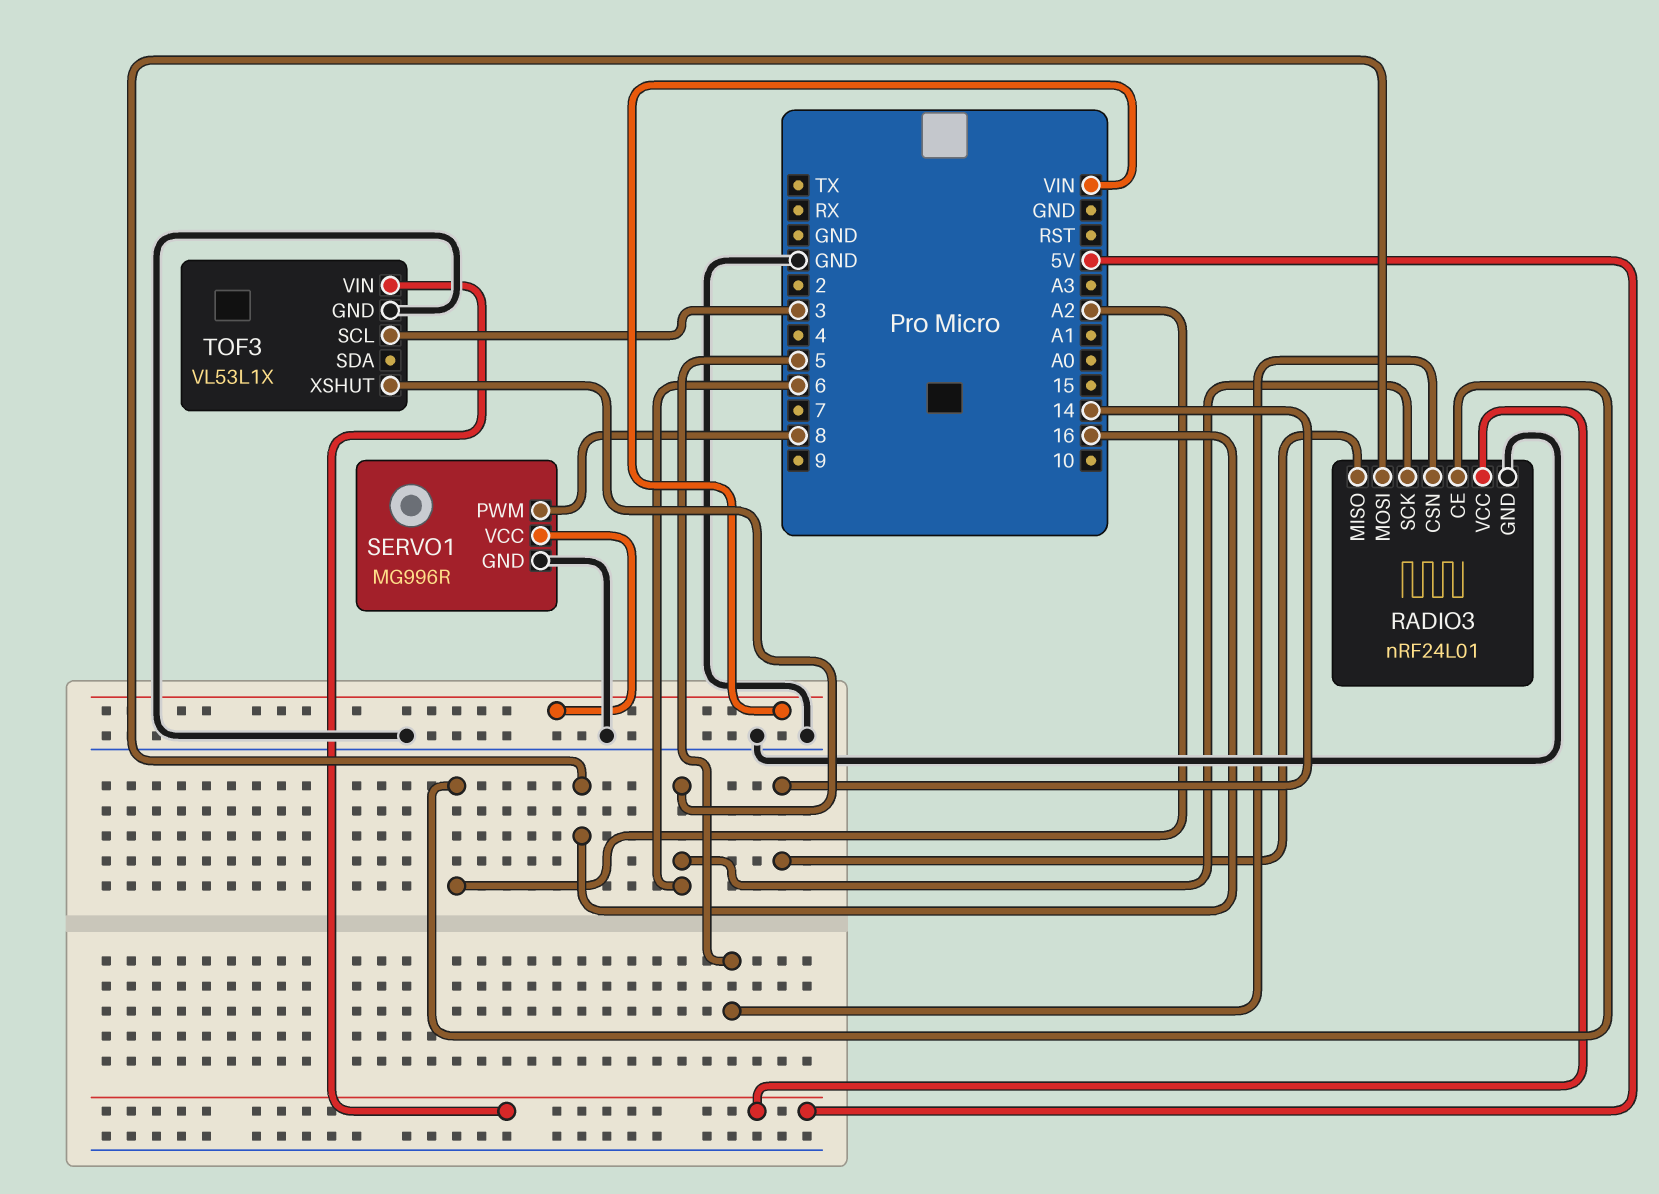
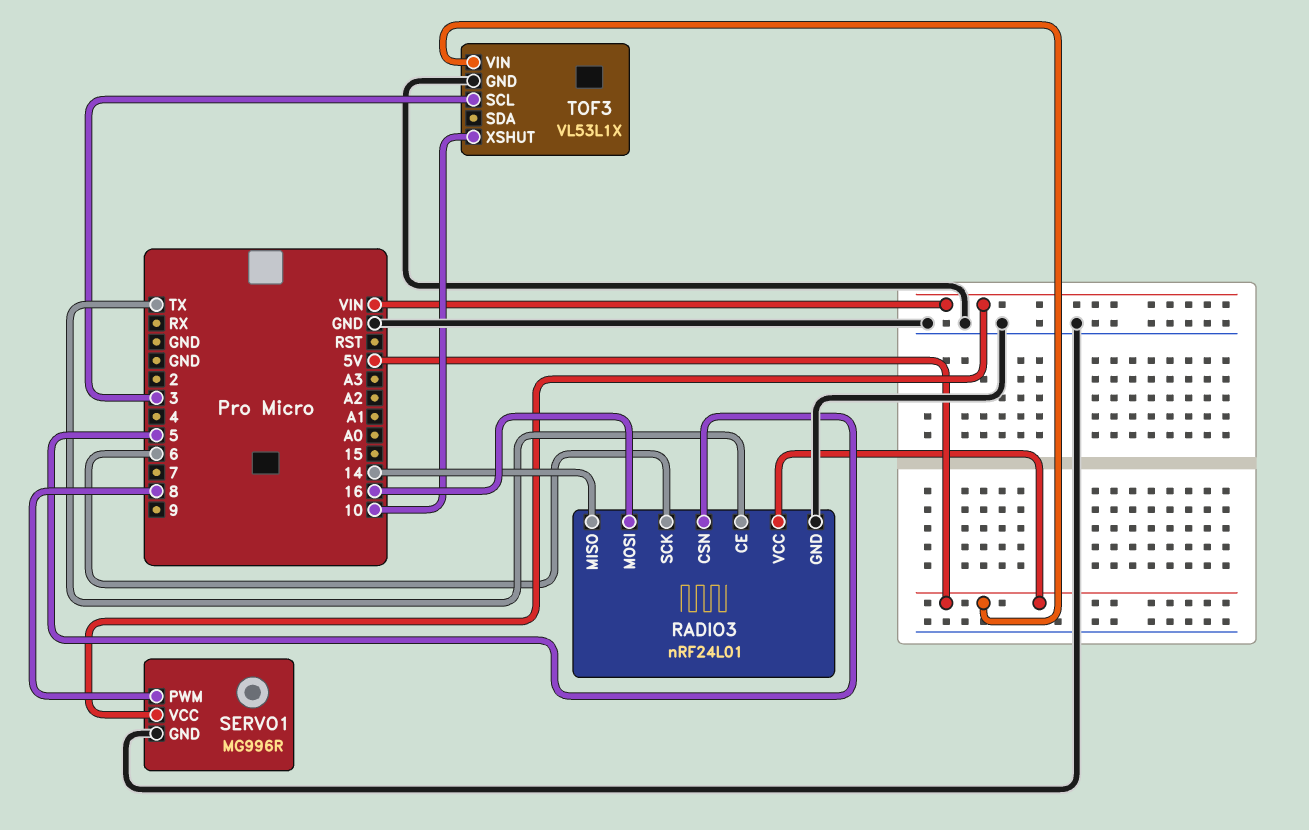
RADIO3 pin CE: A2 -> TX
TOF3 pin XSHUT: 6 -> 10

